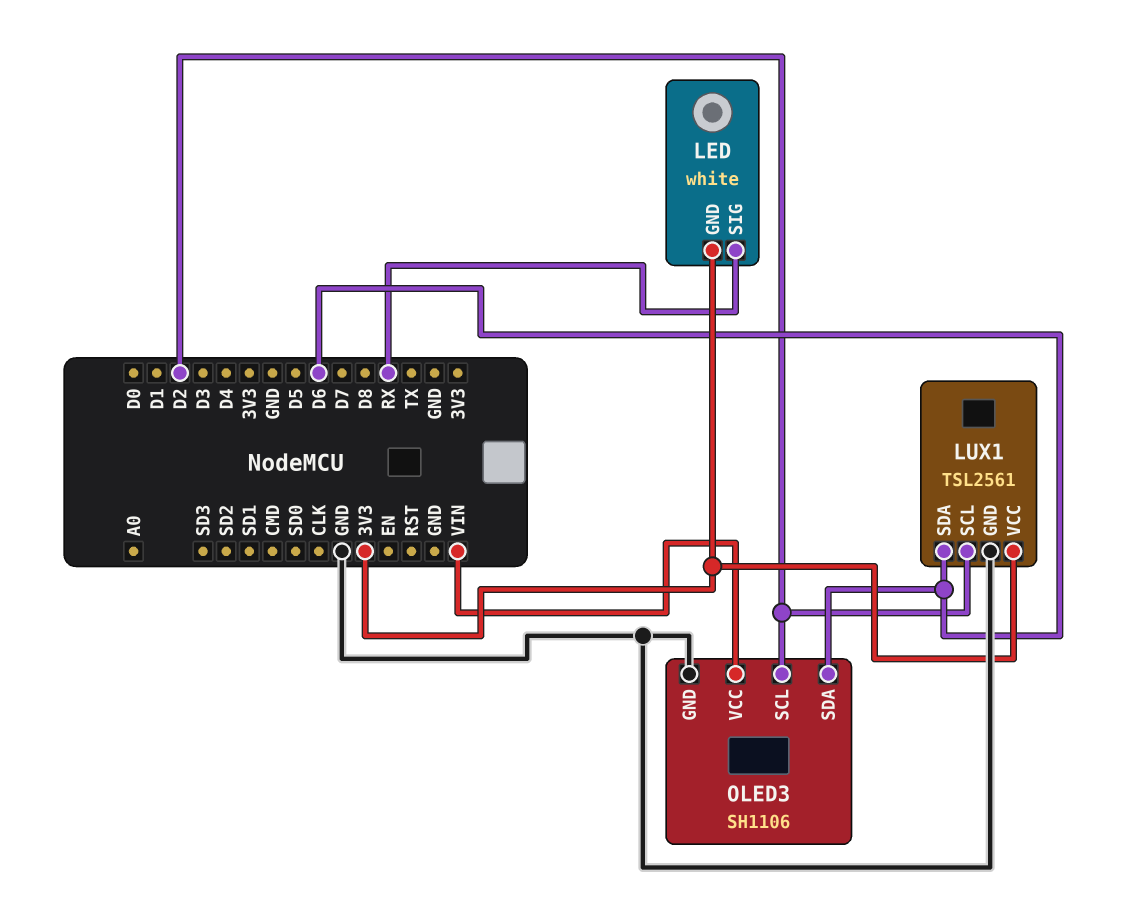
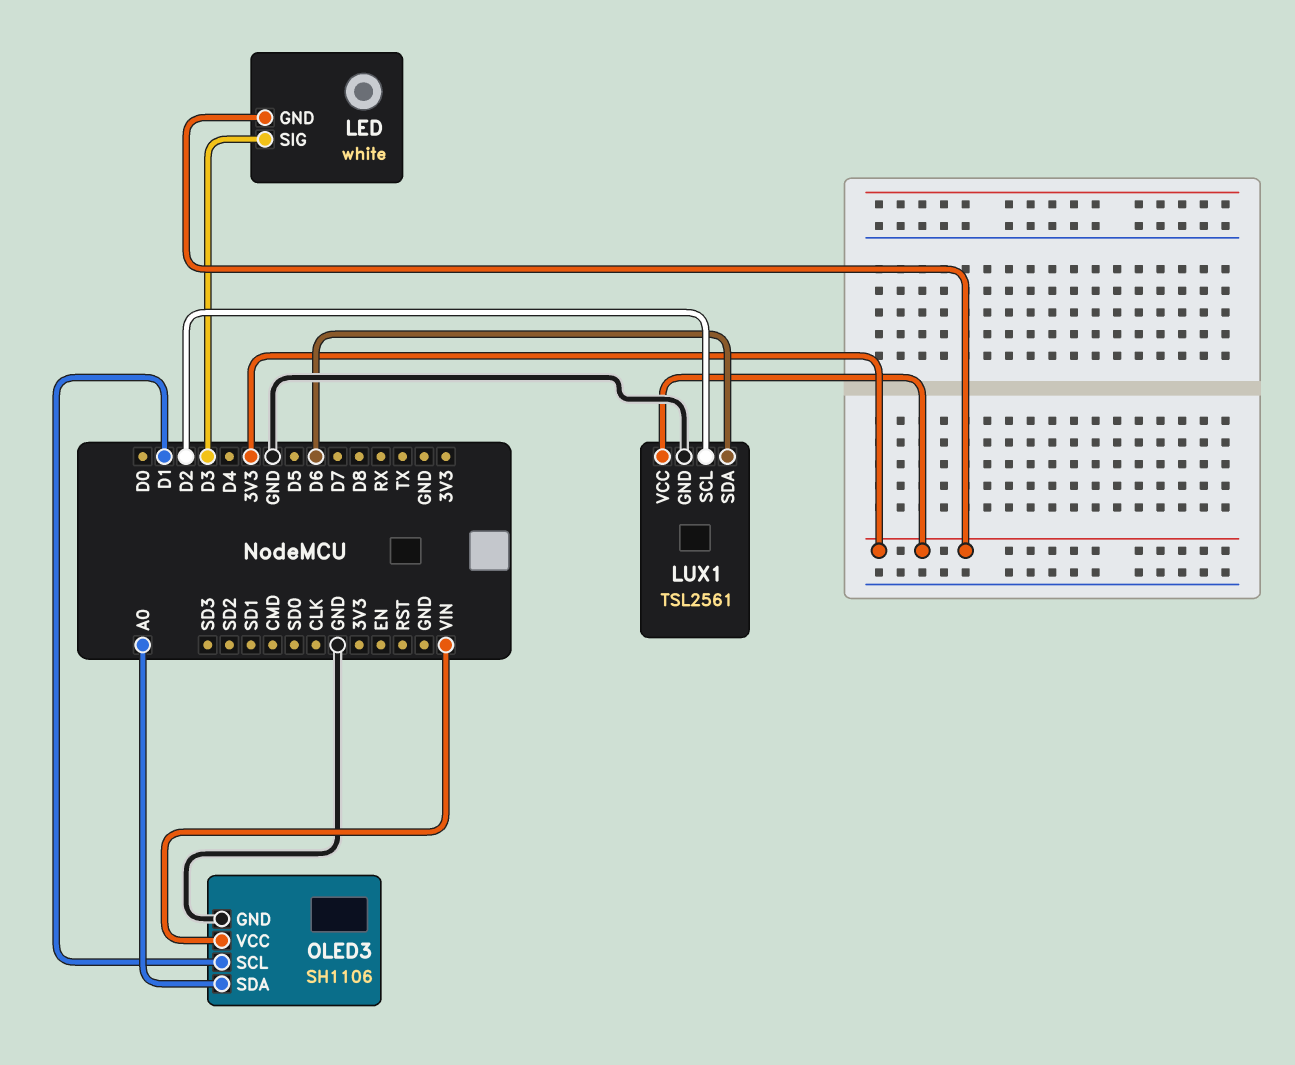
LED pin SIG: RX -> D3
OLED3 pin SCL: D2 -> D1
OLED3 pin SDA: D6 -> A0

